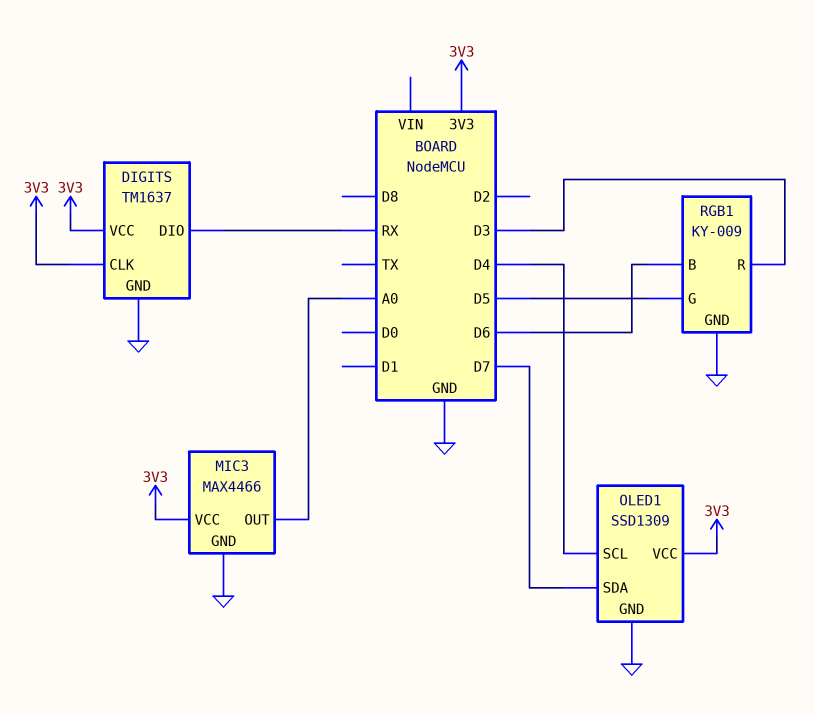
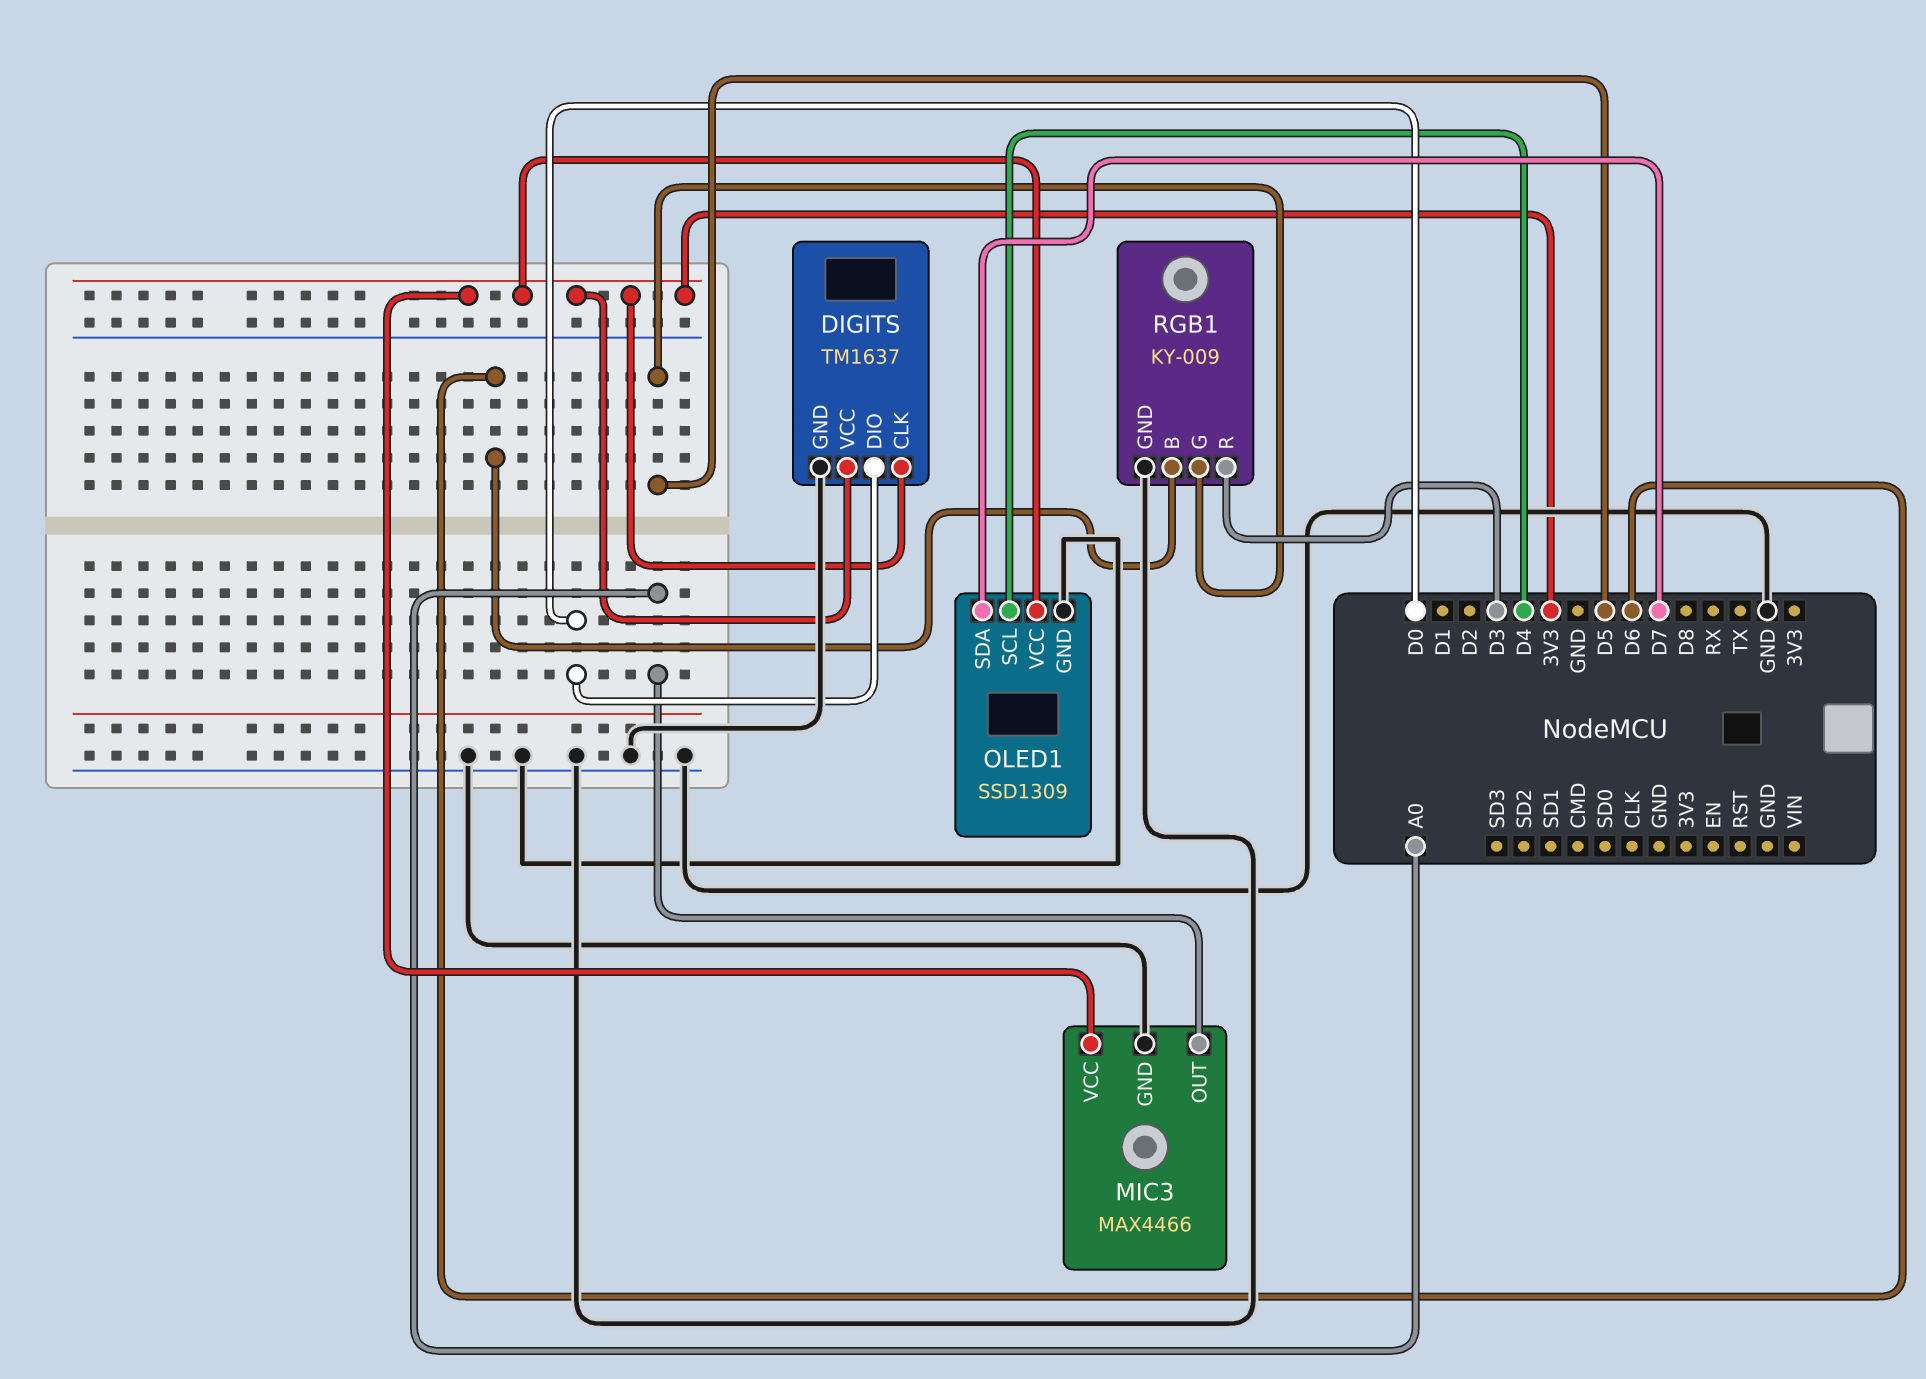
DIGITS pin DIO: RX -> D0

